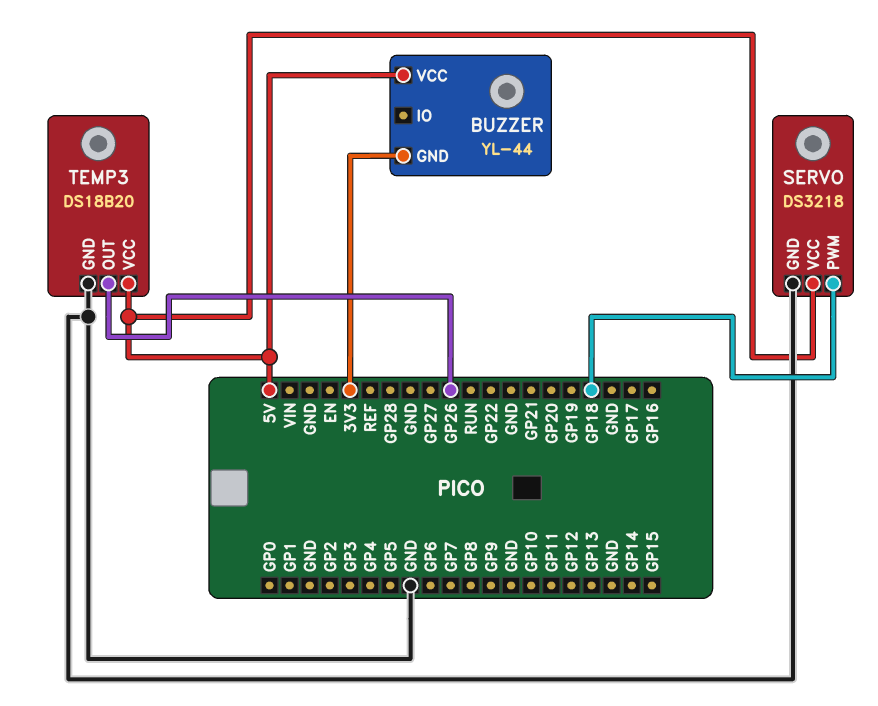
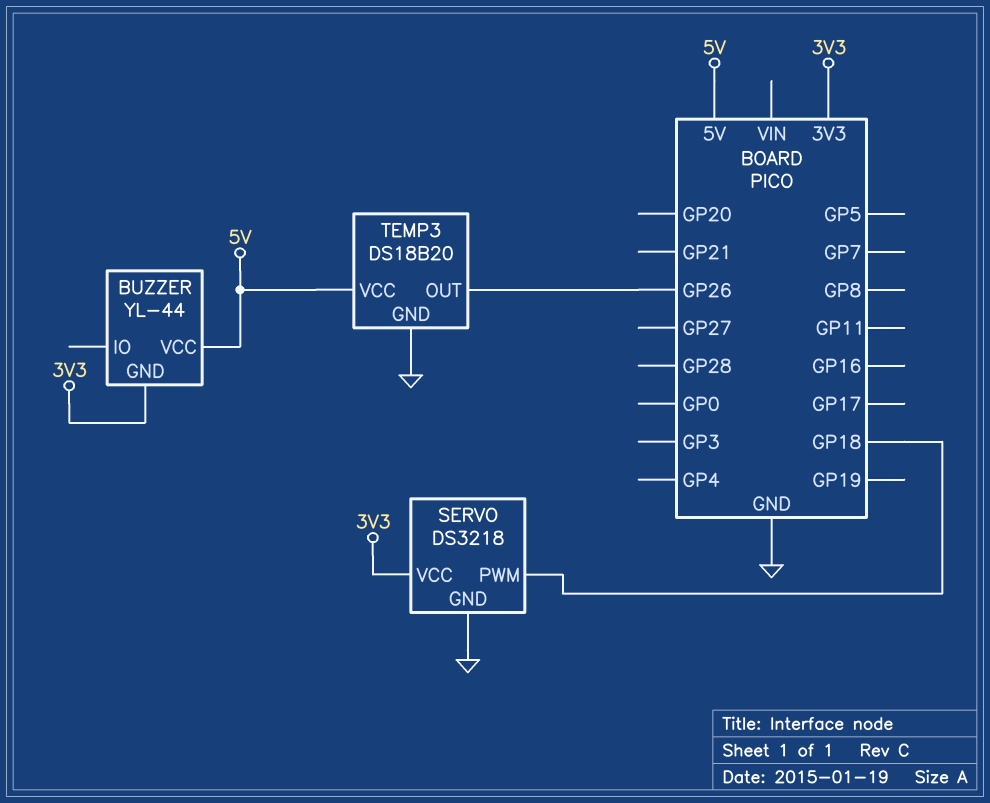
SERVO pin VCC: 5V -> 3V3

